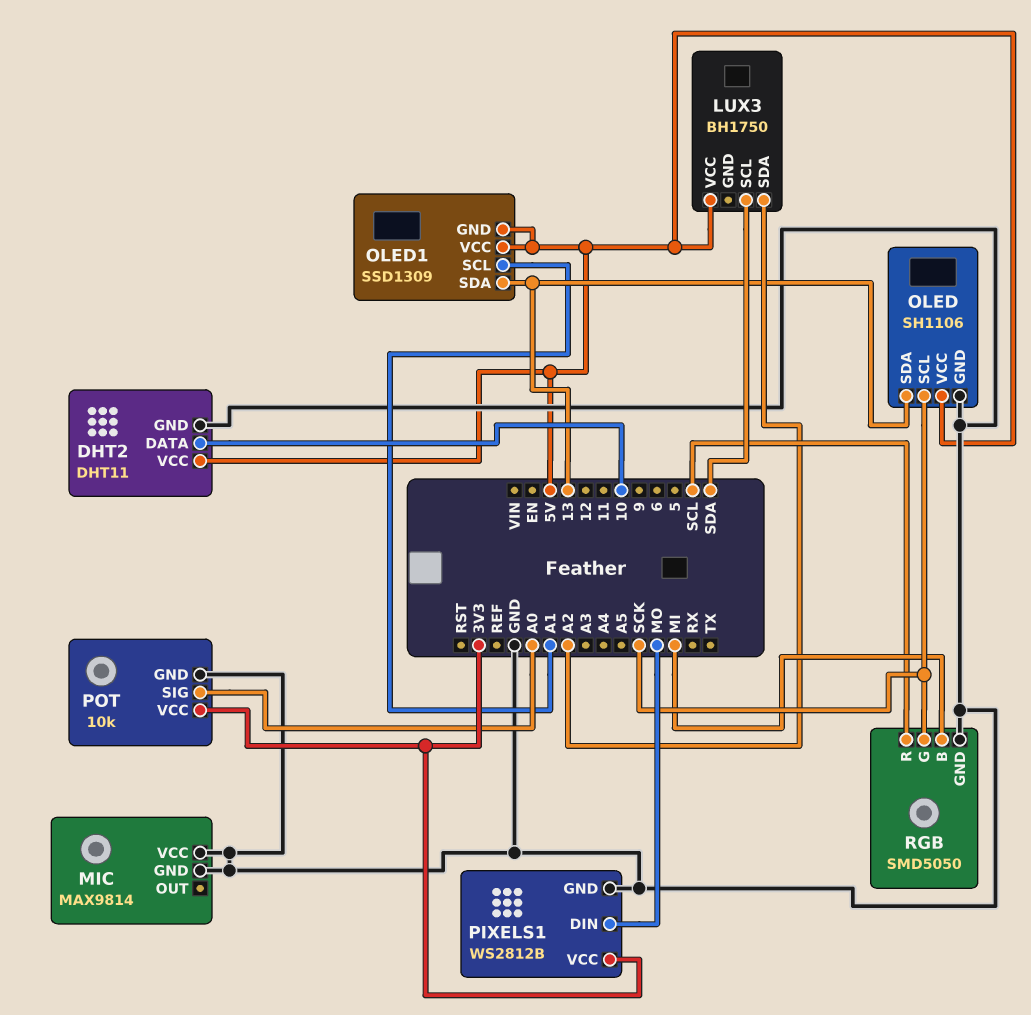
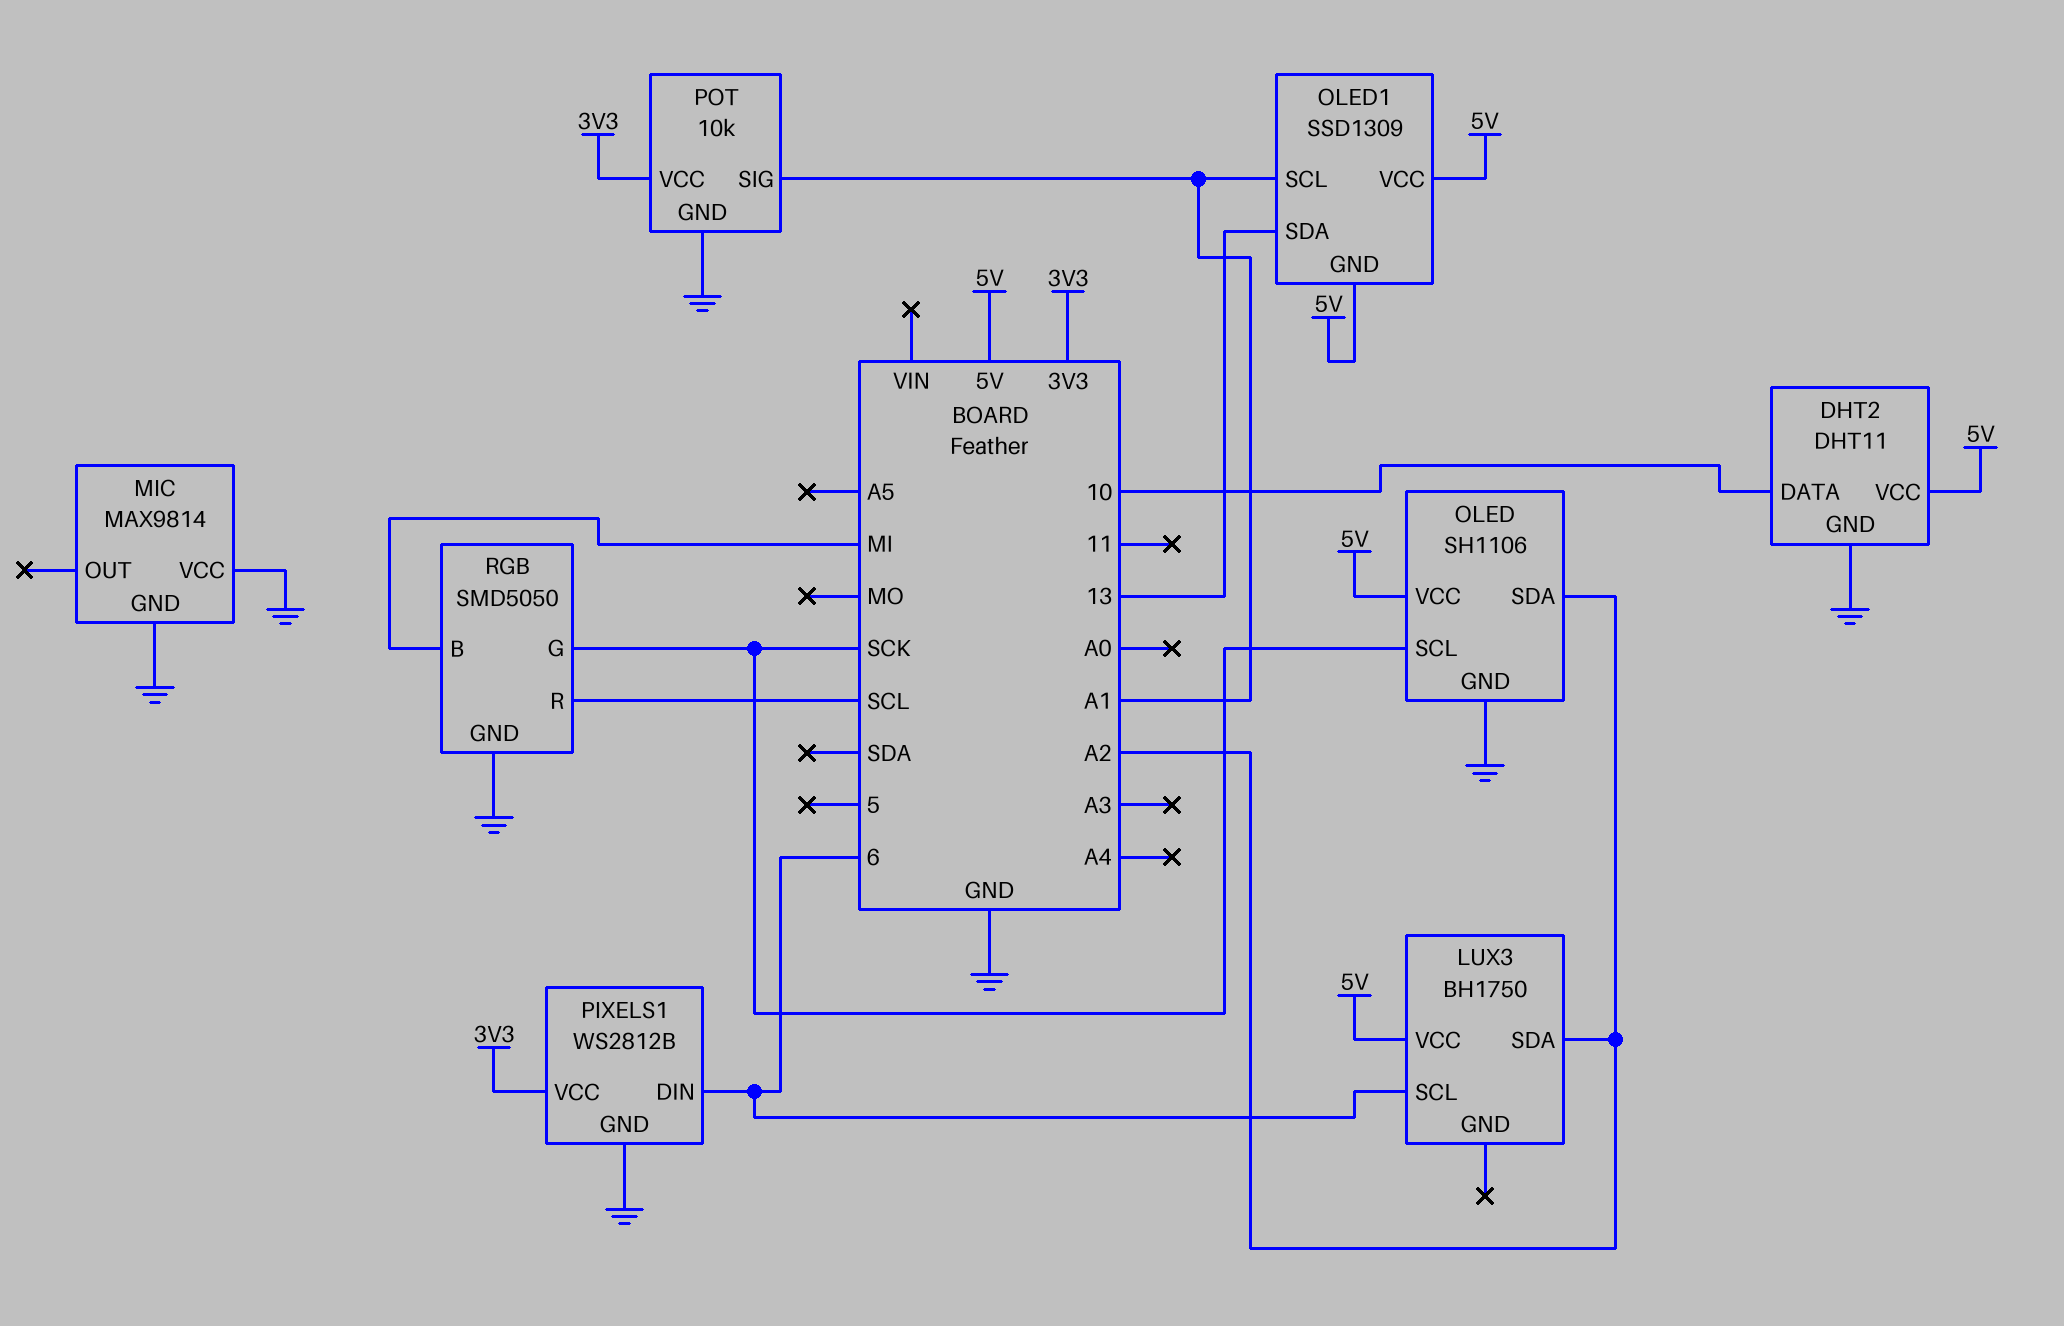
LUX3 pin SCL: SDA -> 6
OLED pin SDA: 13 -> A2
PIXELS1 pin DIN: MO -> 6
POT pin SIG: A0 -> A1

